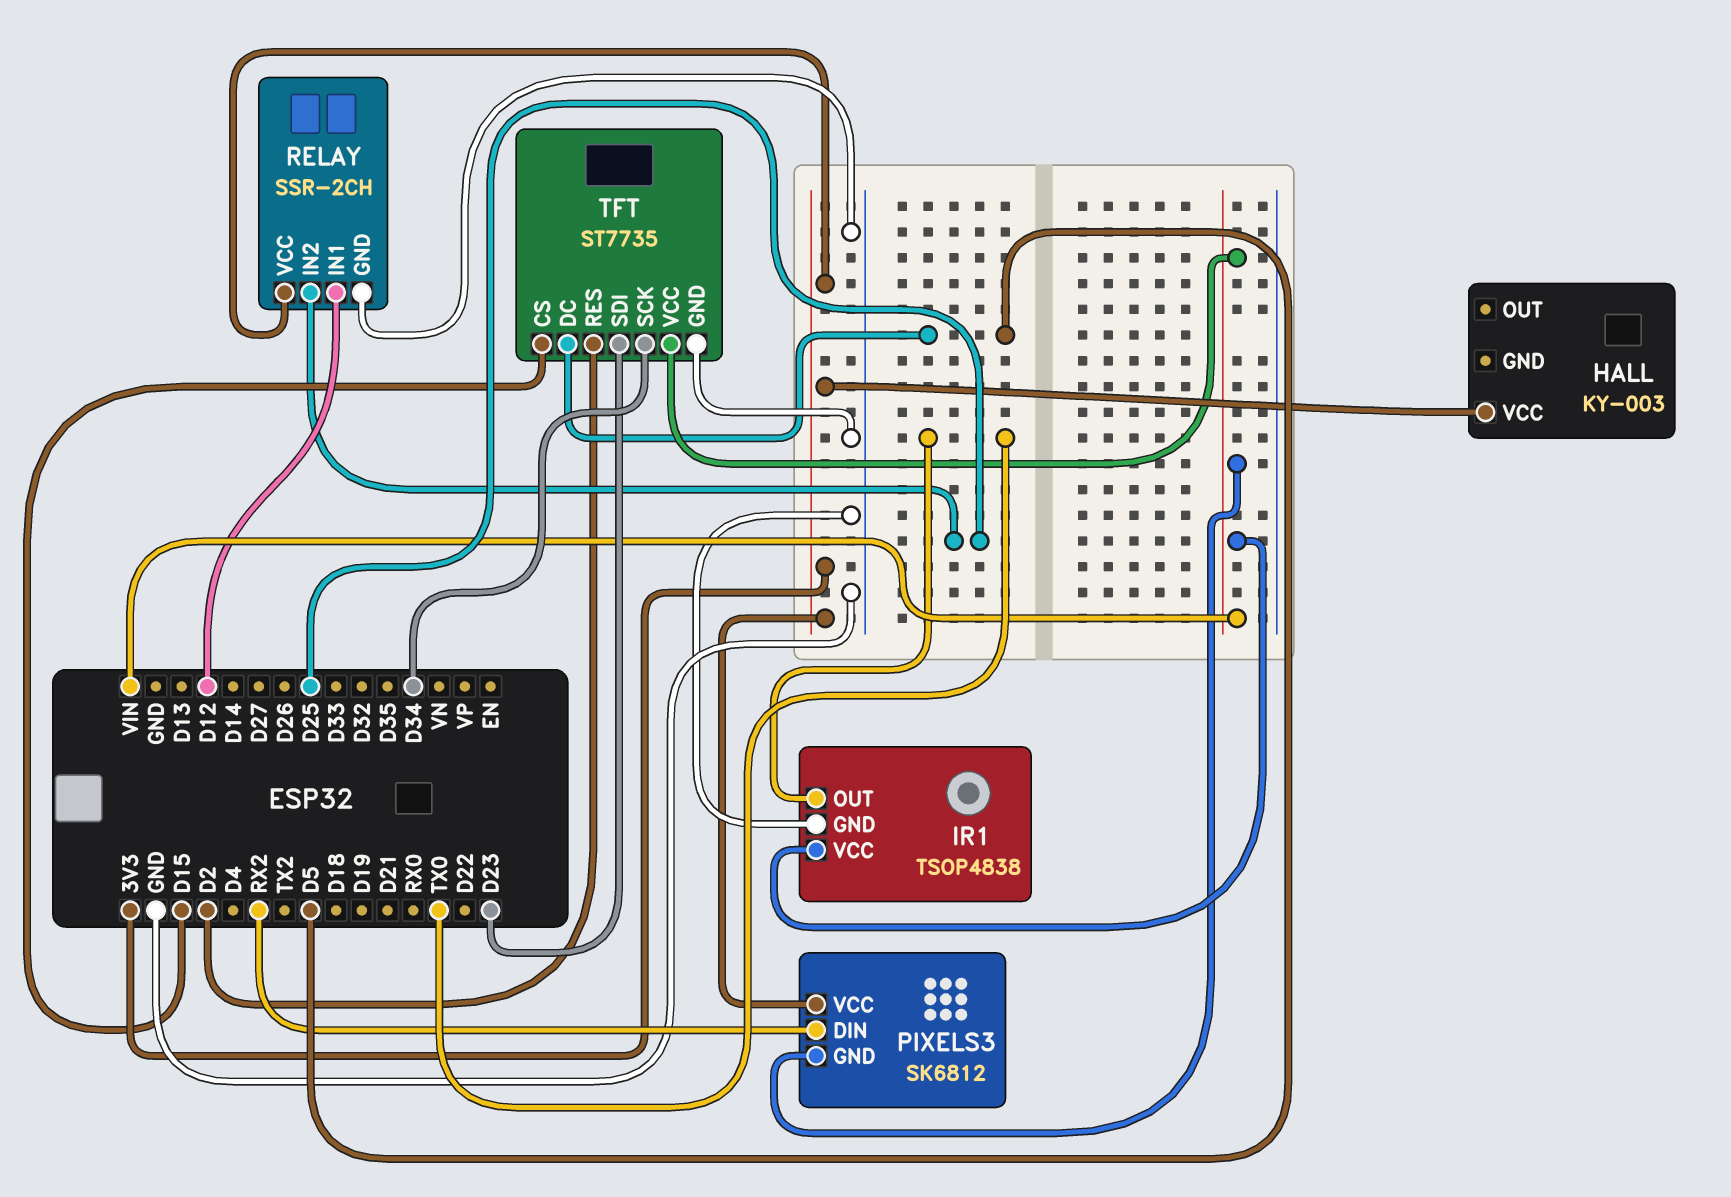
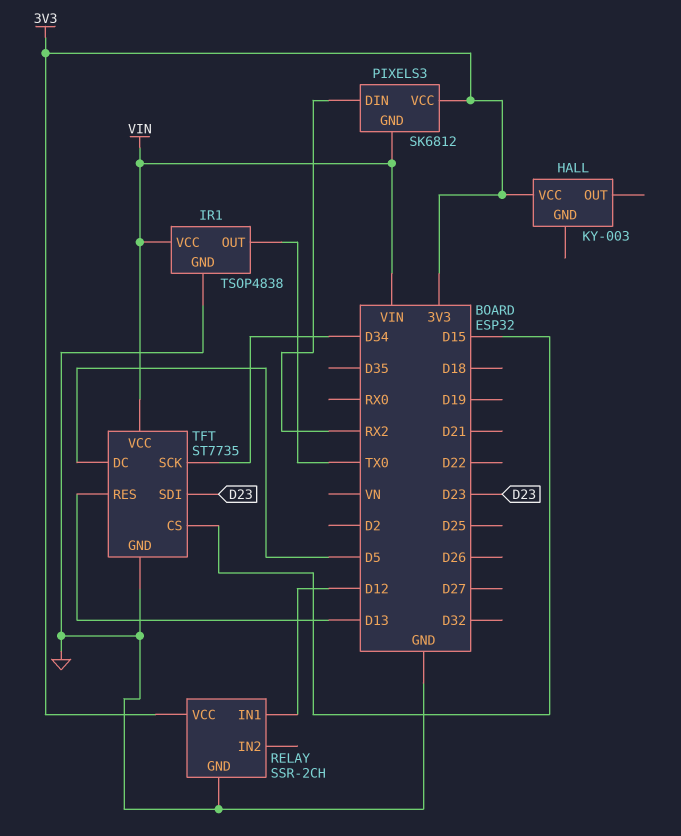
RELAY pin IN2: D25 -> none
TFT pin RES: D2 -> D13

